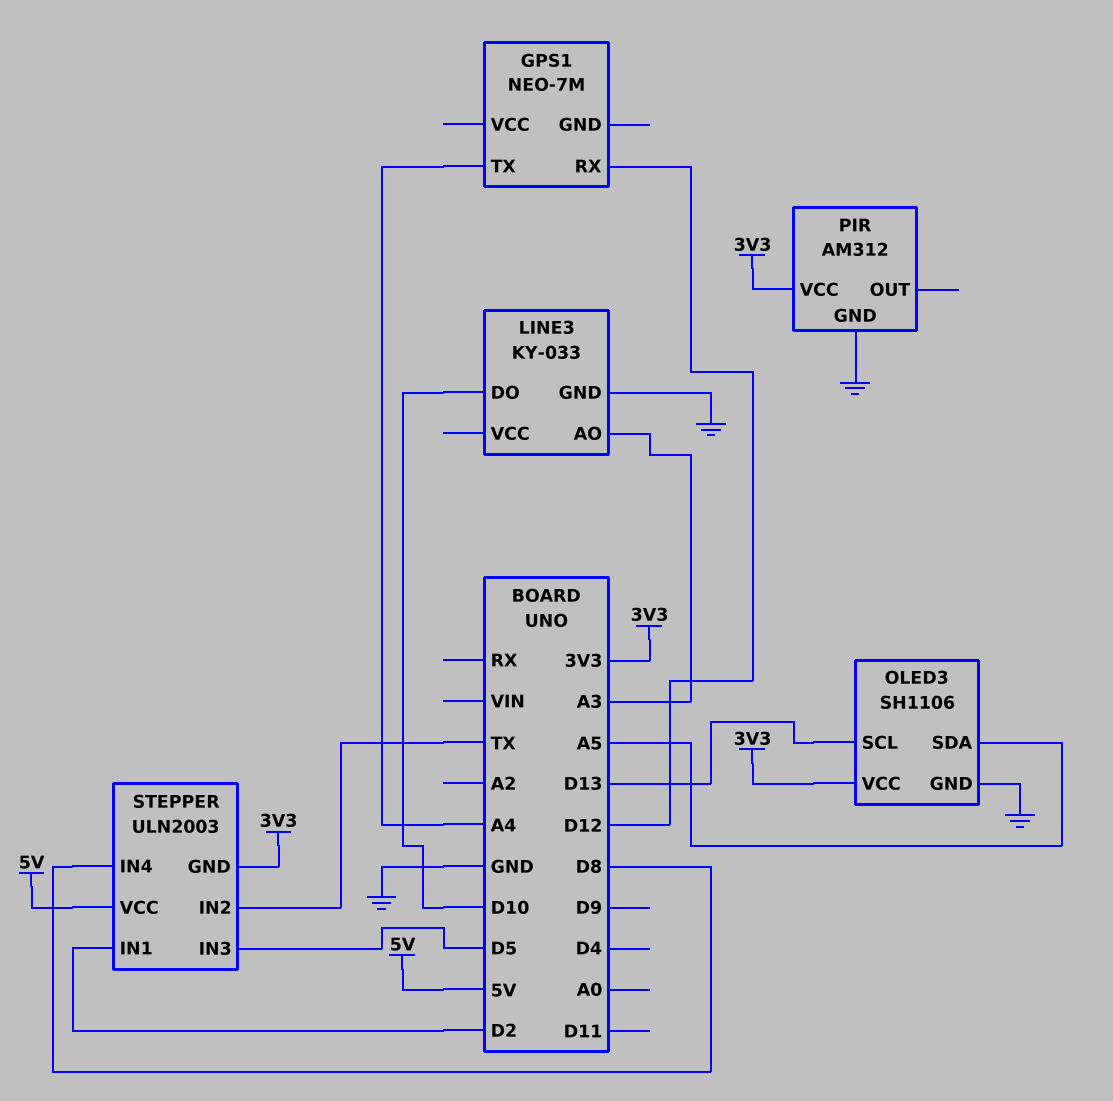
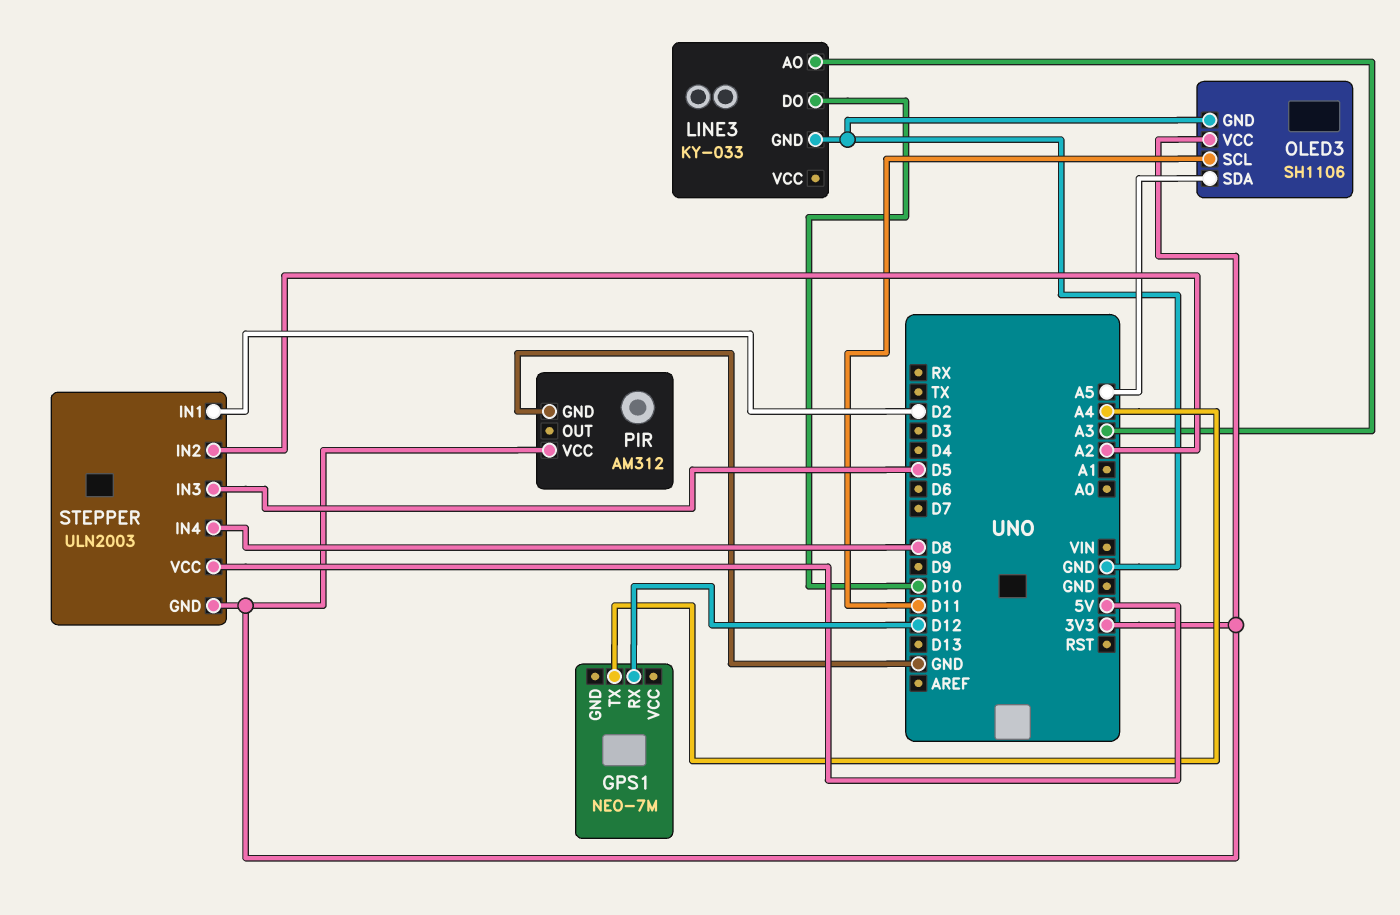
OLED3 pin SCL: D13 -> D11
STEPPER pin IN2: TX -> A2

